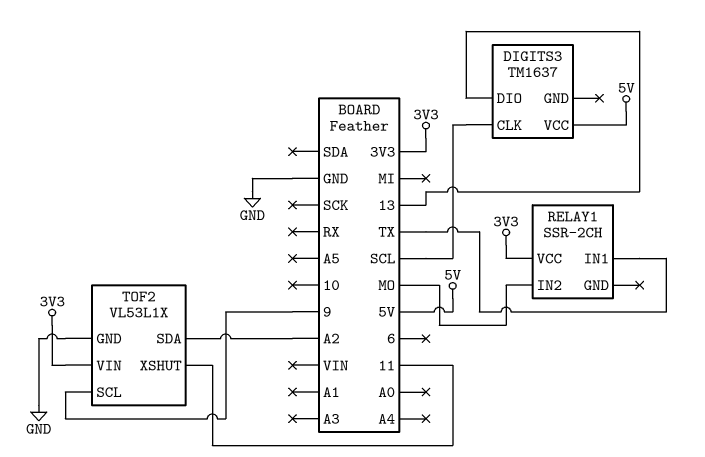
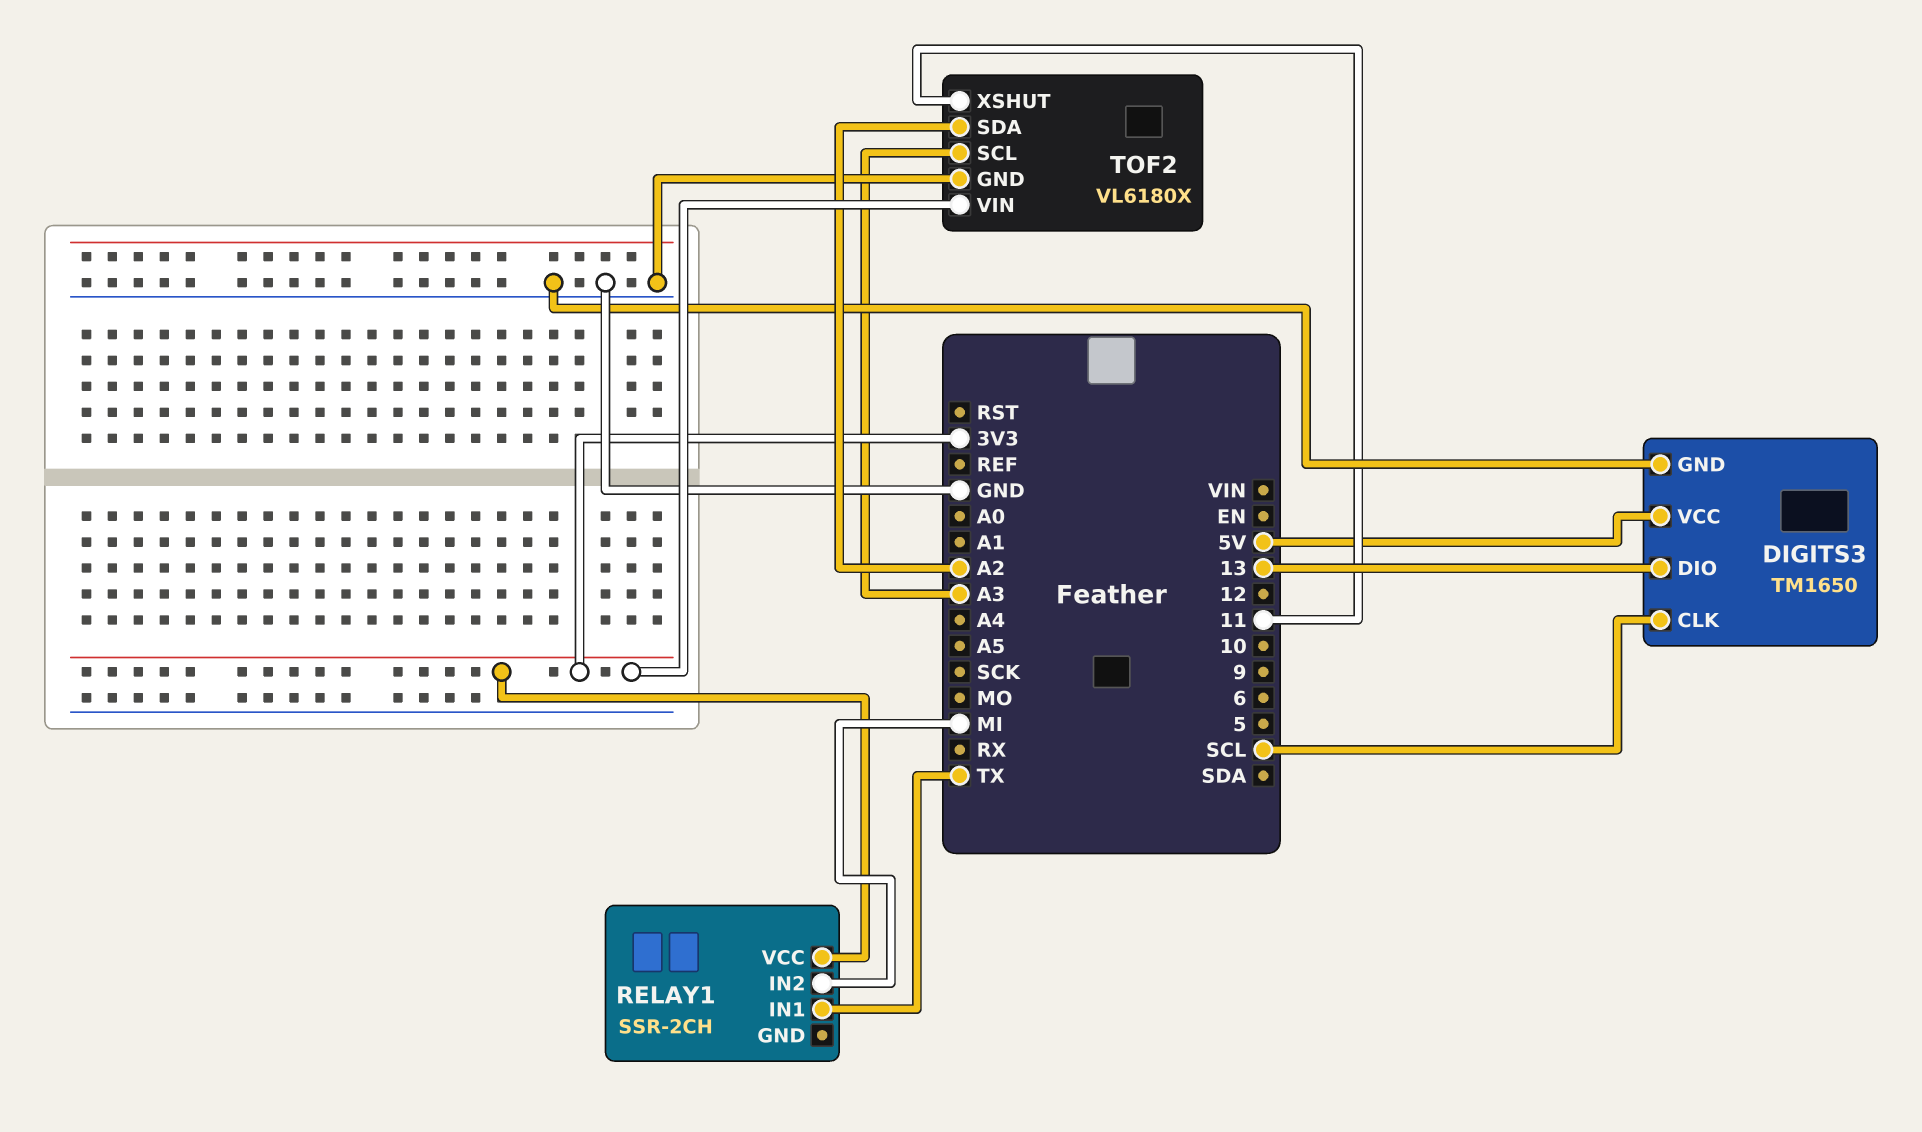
DIGITS3: TM1637 -> TM1650
DIGITS3 pin GND: none -> GND
RELAY1 pin IN2: MO -> MI
TOF2: VL53L1X -> VL6180X
TOF2 pin SCL: 9 -> A3

